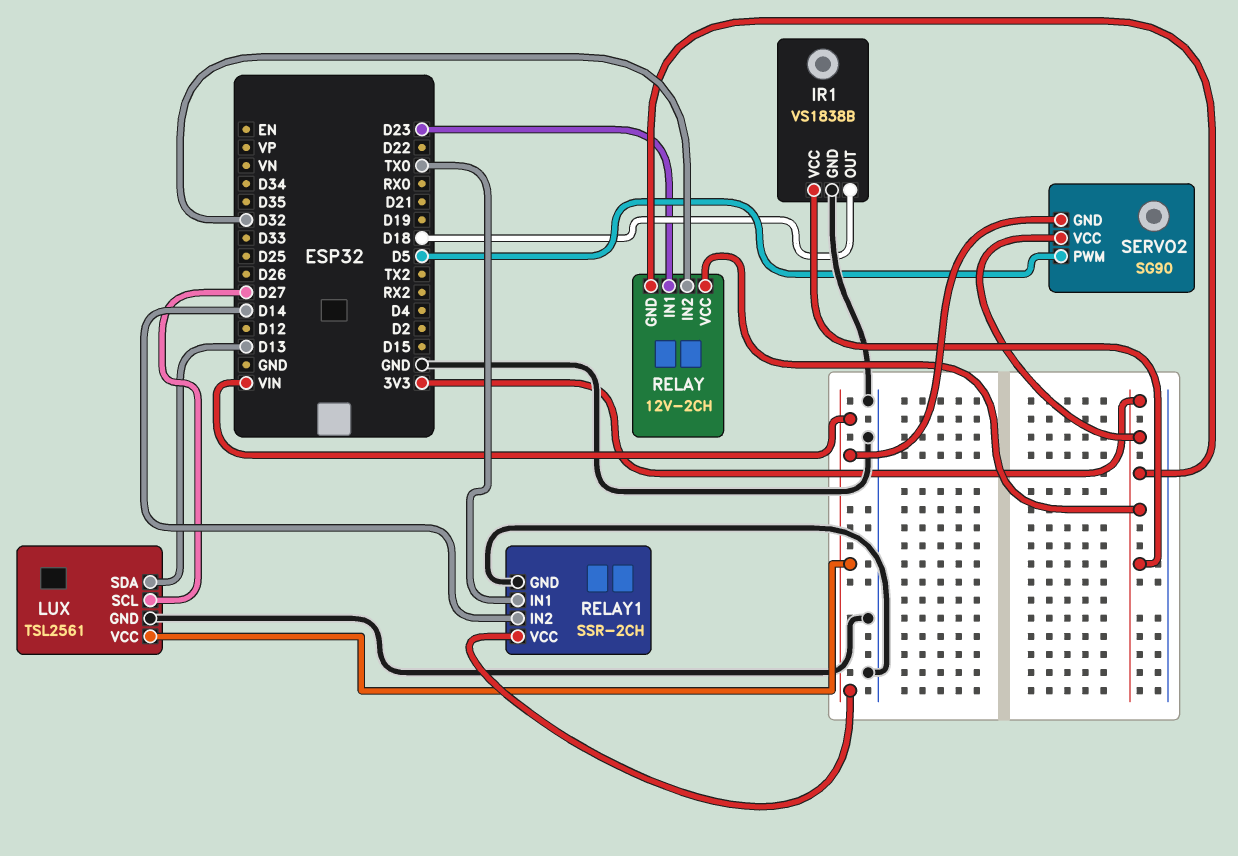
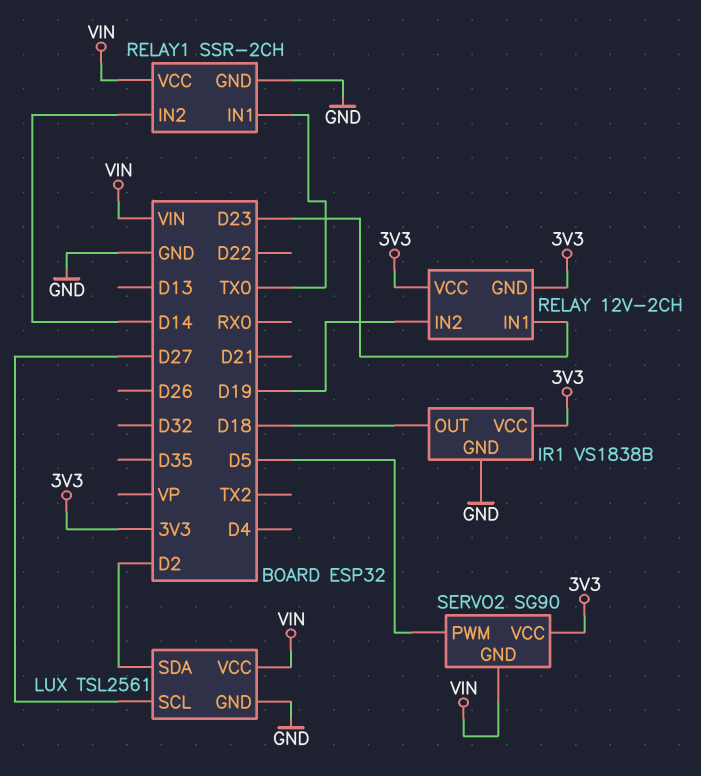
LUX pin SDA: D13 -> D2
RELAY pin IN2: D32 -> D19

